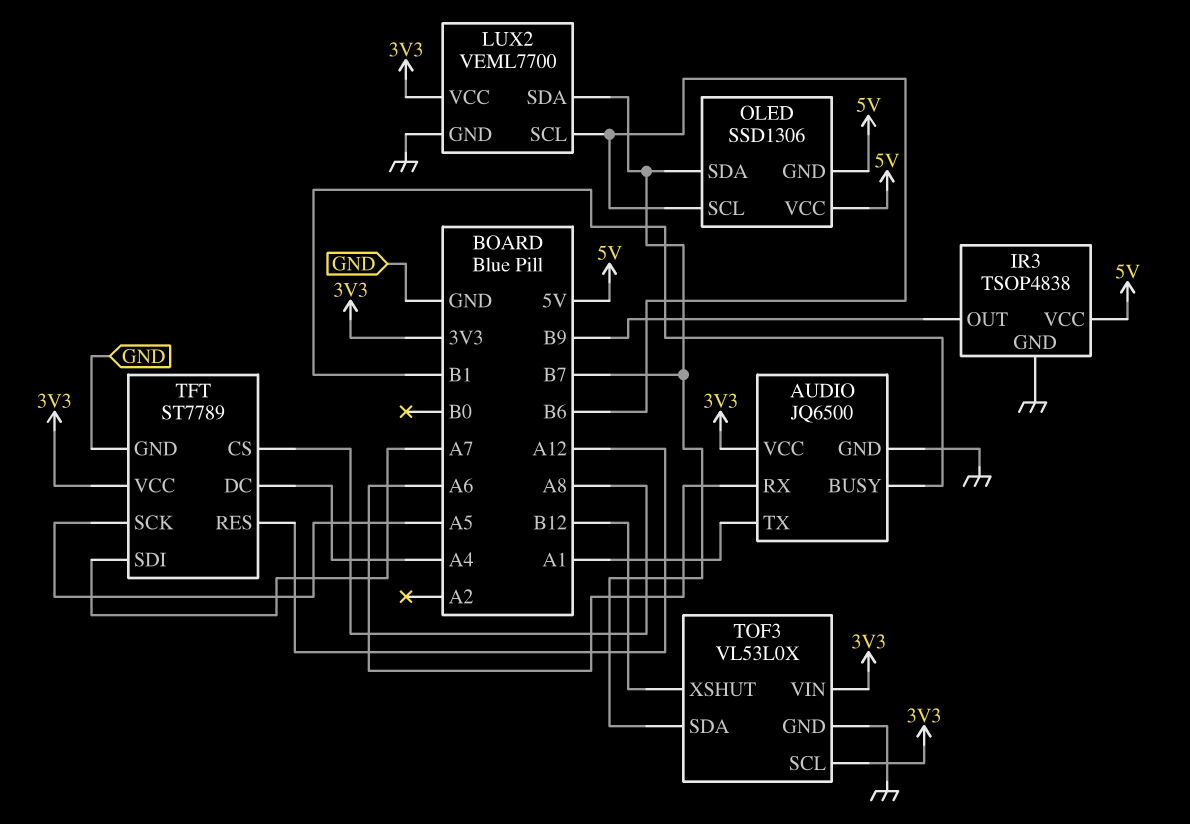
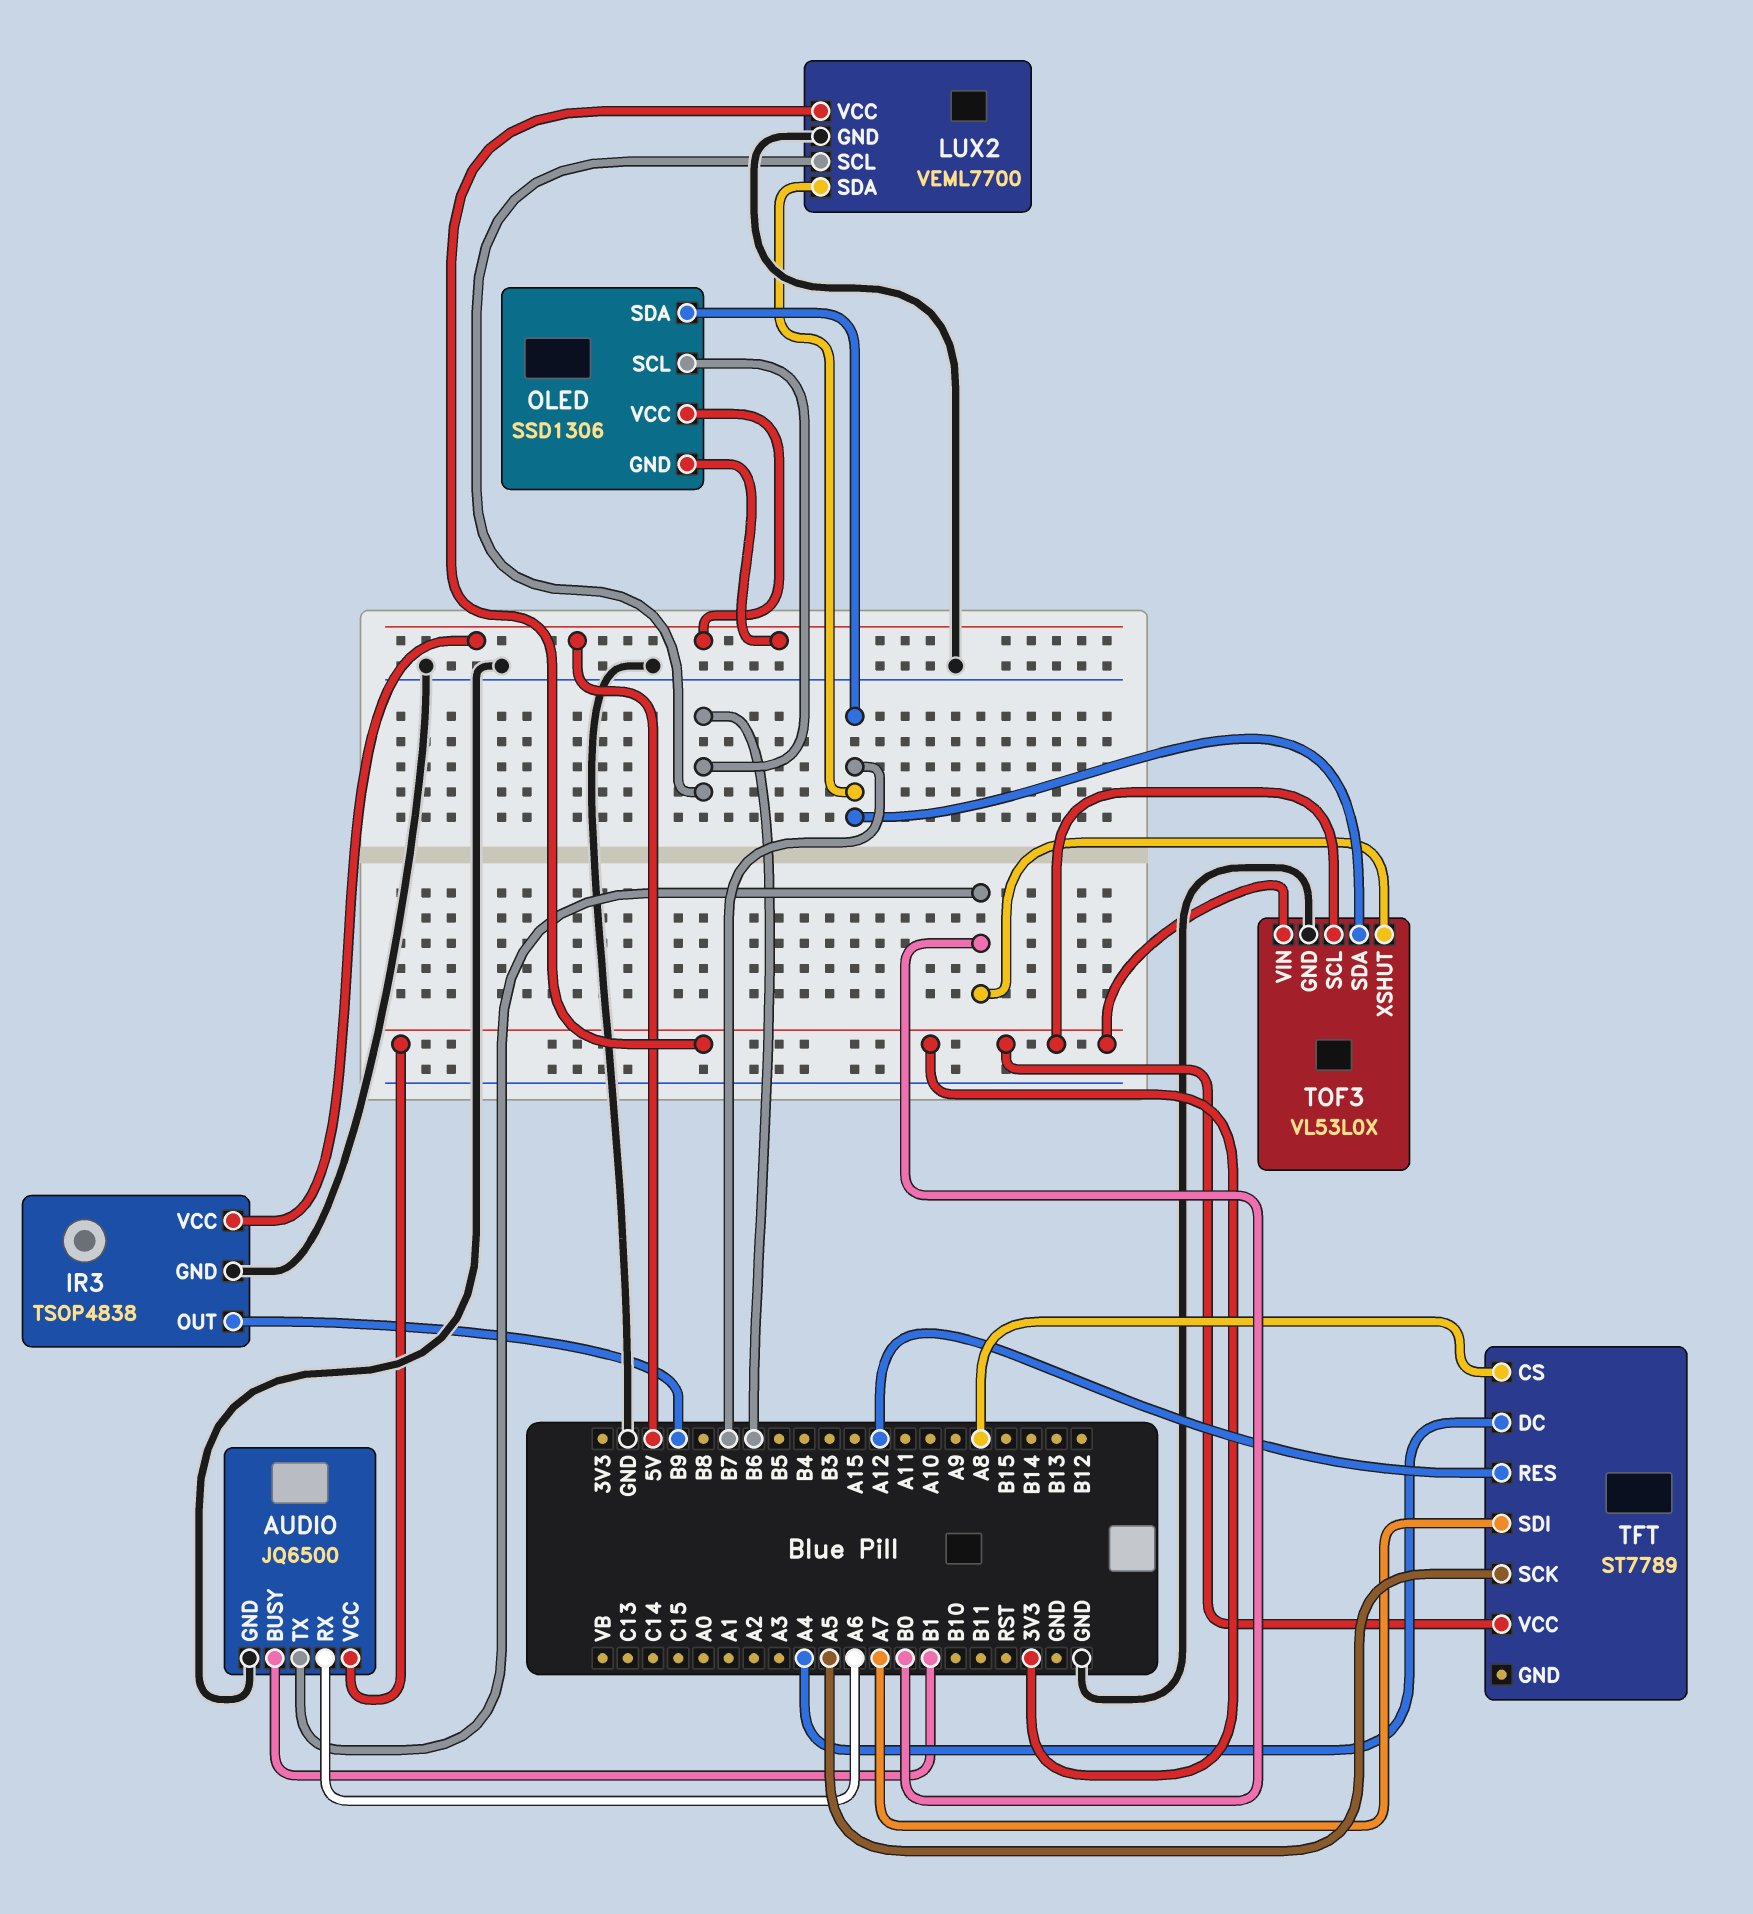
AUDIO pin TX: A1 -> B0
TFT pin GND: GND -> none
TOF3 pin XSHUT: B12 -> B0

